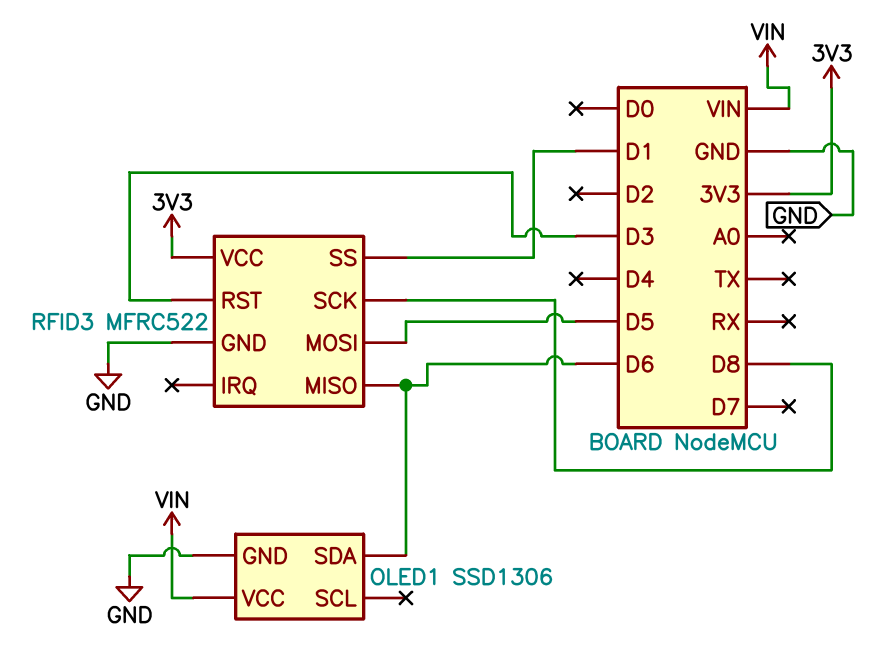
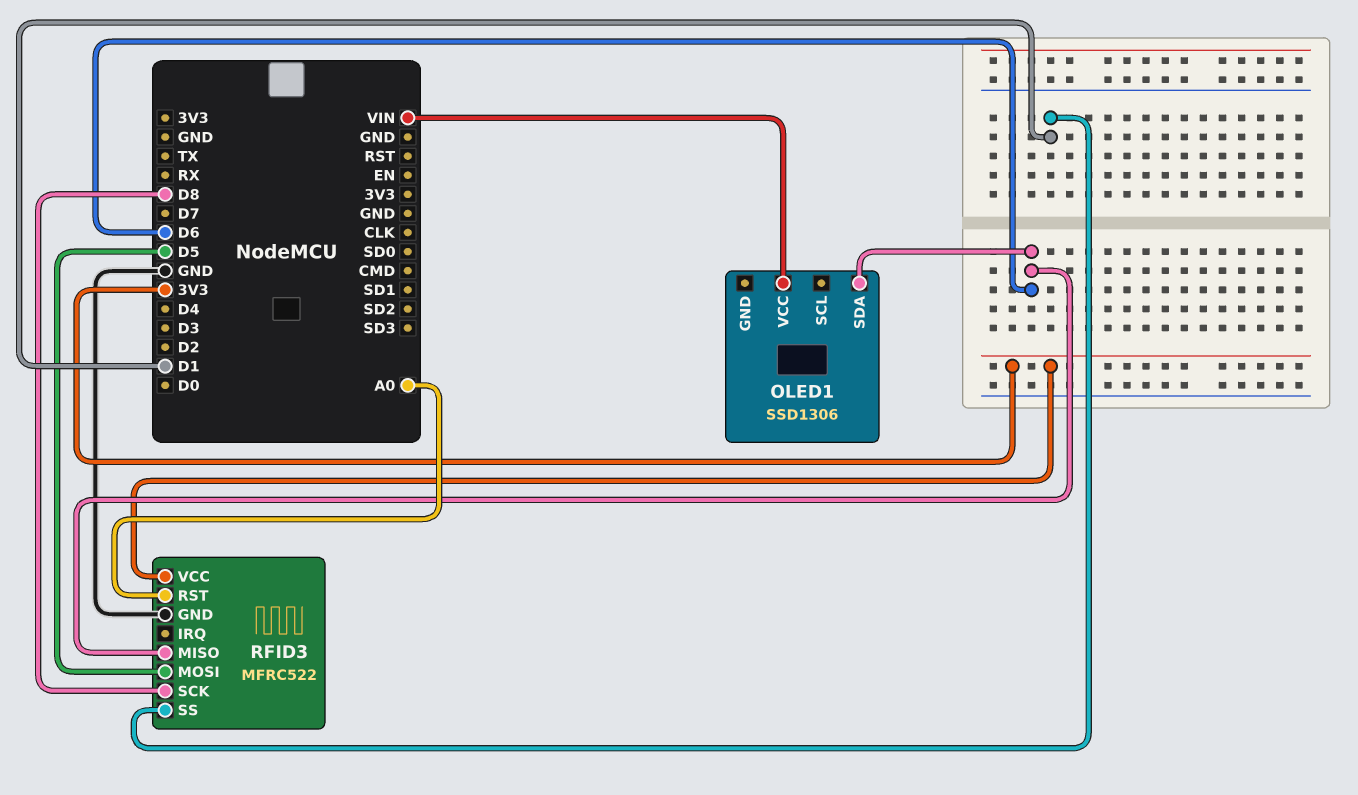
OLED1 pin GND: GND -> none
RFID3 pin RST: D3 -> A0

